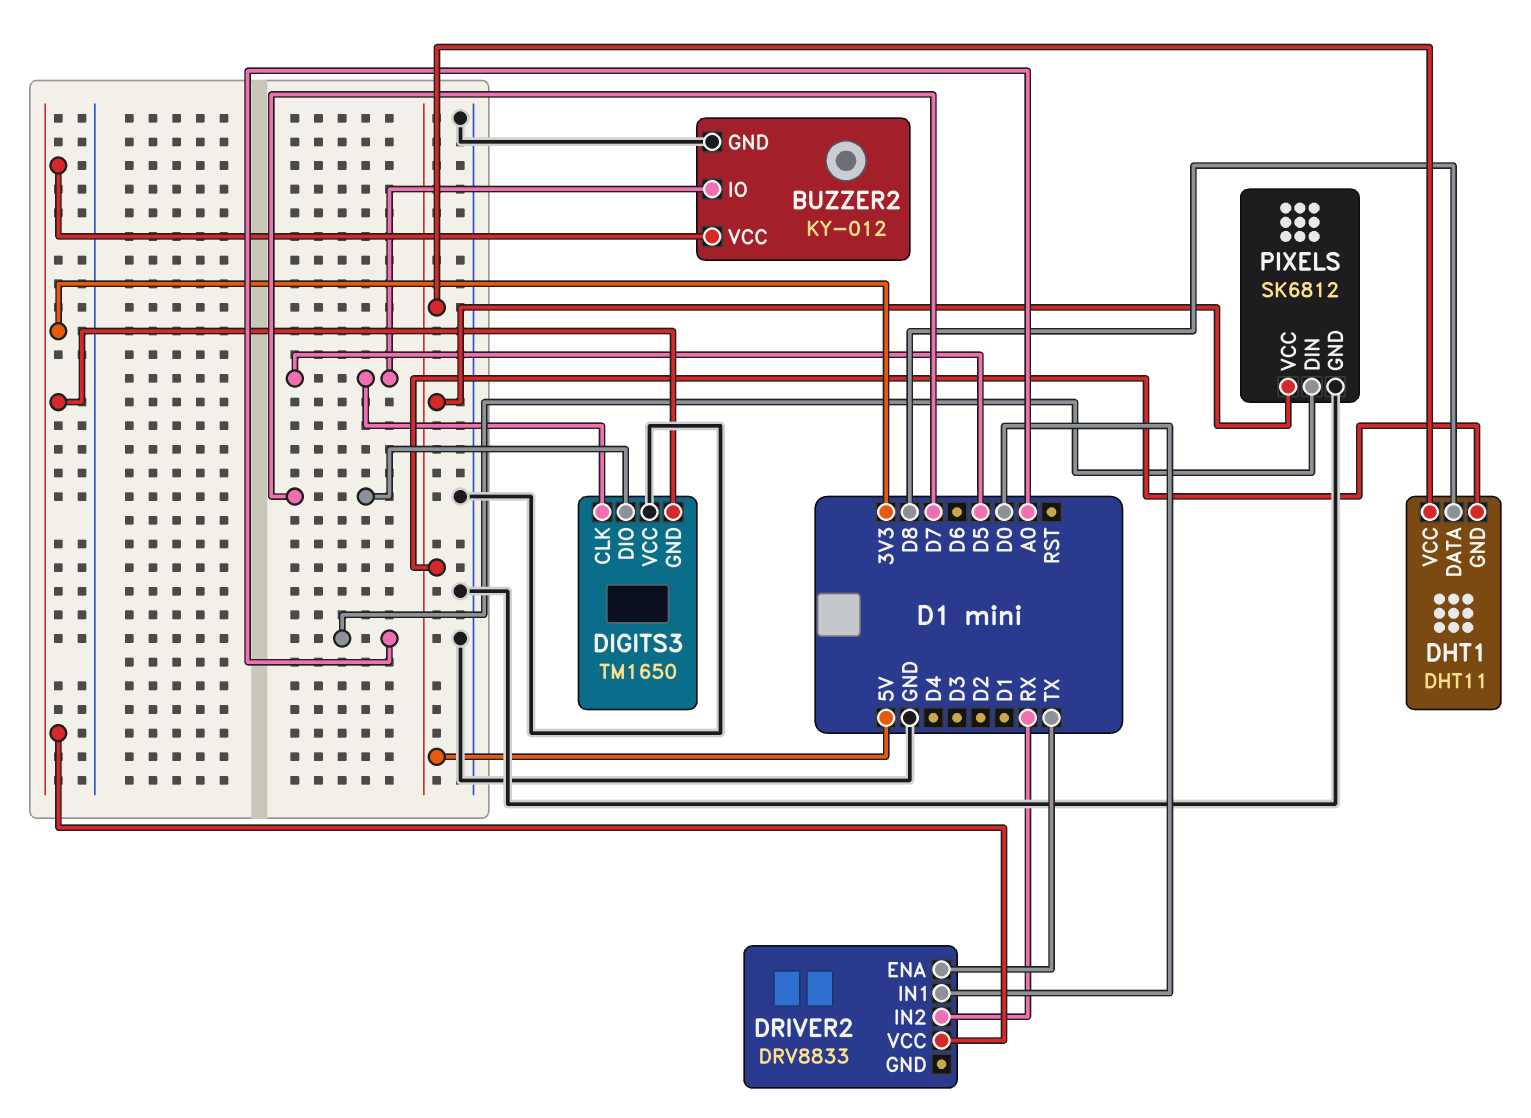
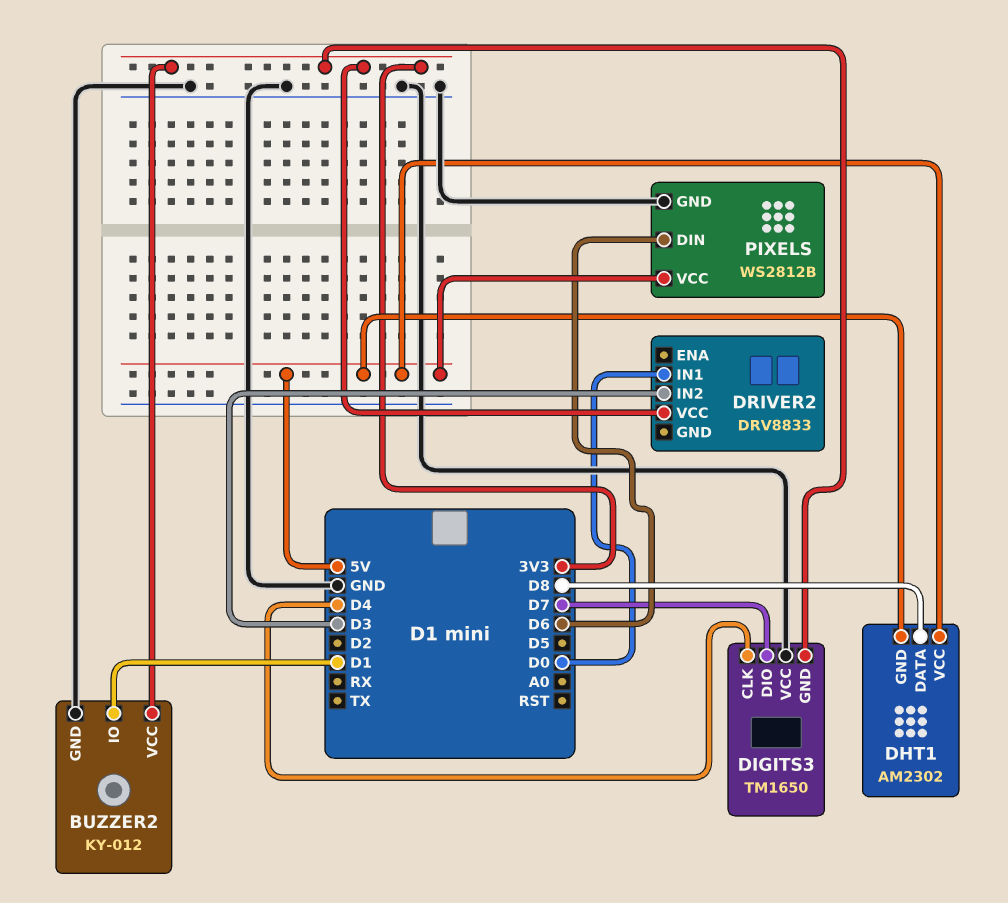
BUZZER2 pin IO: D5 -> D1
DHT1: DHT11 -> AM2302
DIGITS3 pin CLK: D5 -> D4
DRIVER2 pin ENA: TX -> none
DRIVER2 pin IN2: RX -> D3
PIXELS: SK6812 -> WS2812B
PIXELS pin DIN: A0 -> D6

